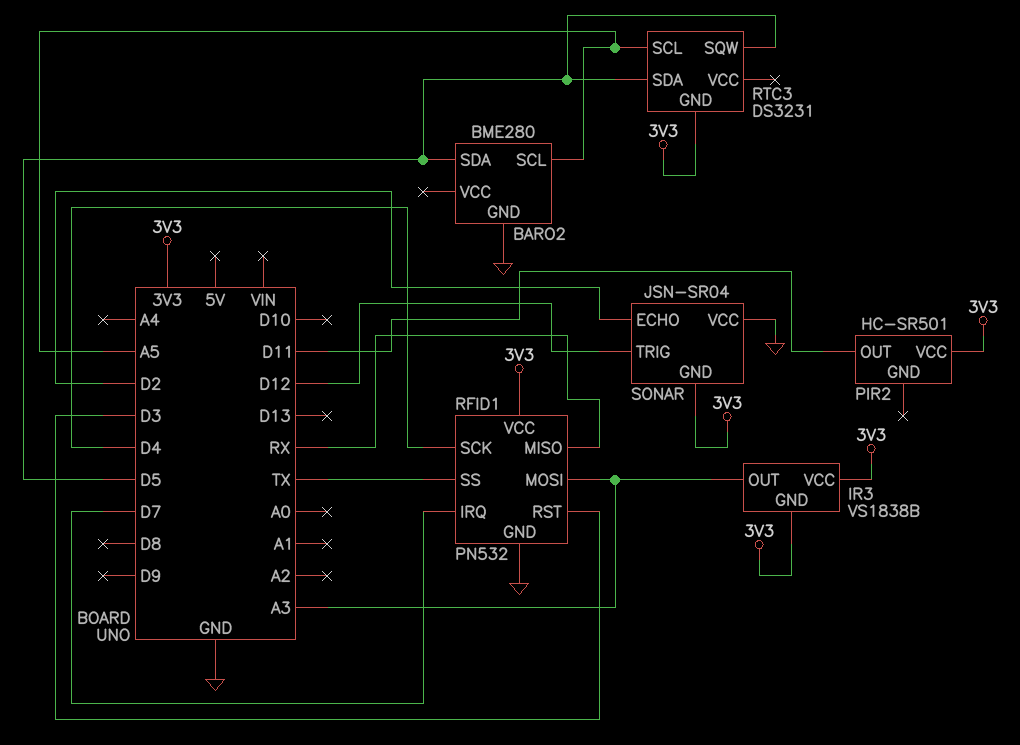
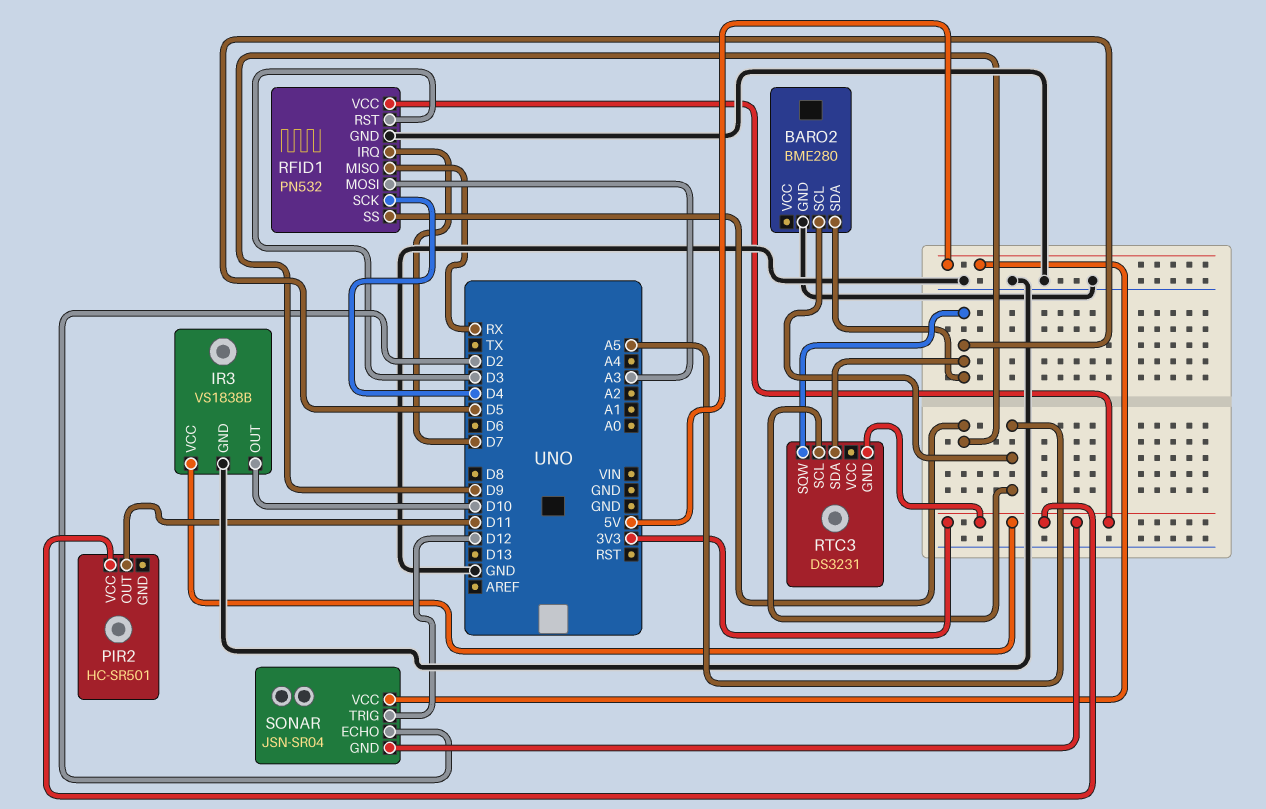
IR3 pin GND: 3V3 -> GND
IR3 pin OUT: A3 -> D10
RFID1 pin SS: TX -> D9
SONAR pin VCC: GND -> 5V

